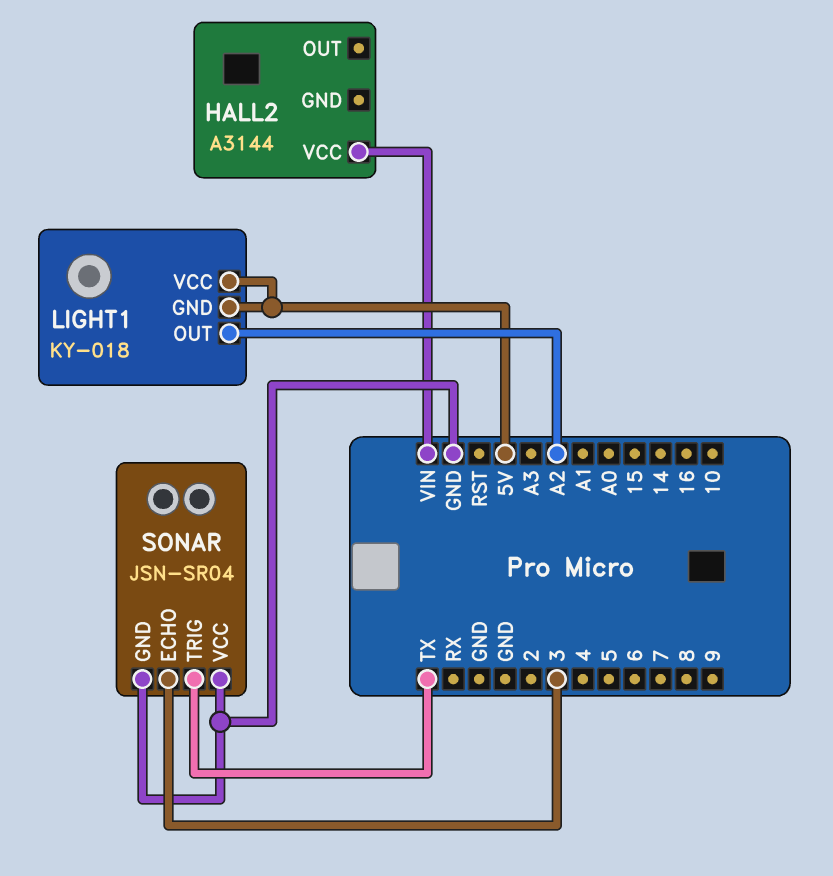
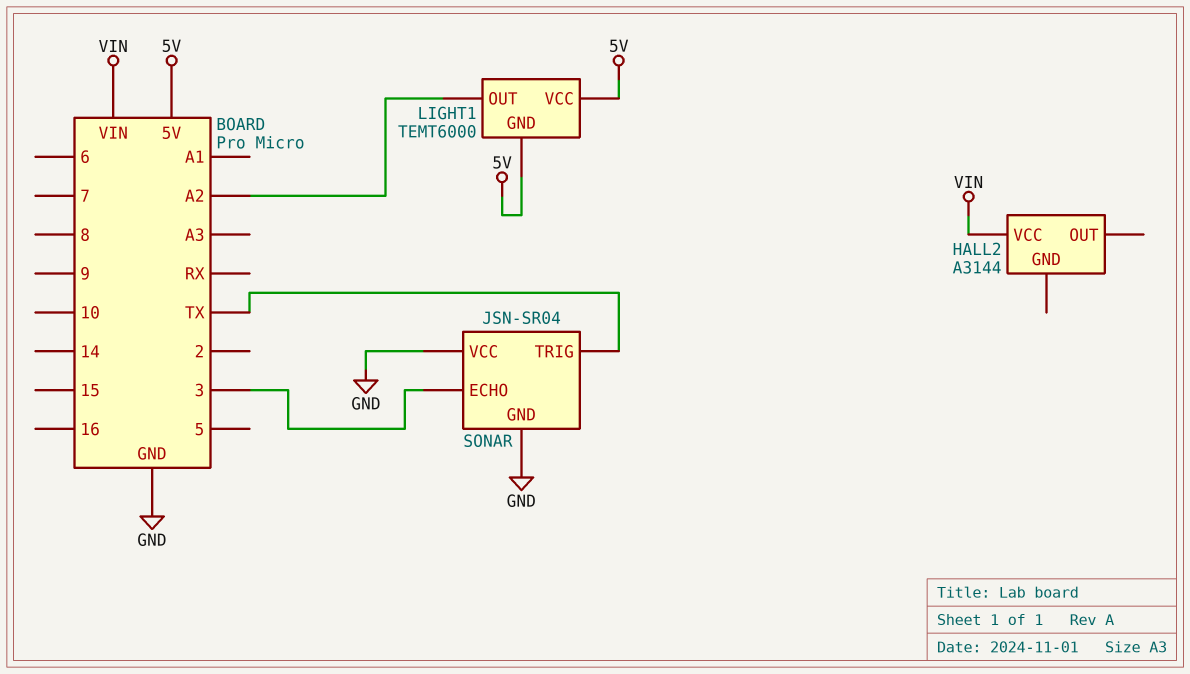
LIGHT1: KY-018 -> TEMT6000

